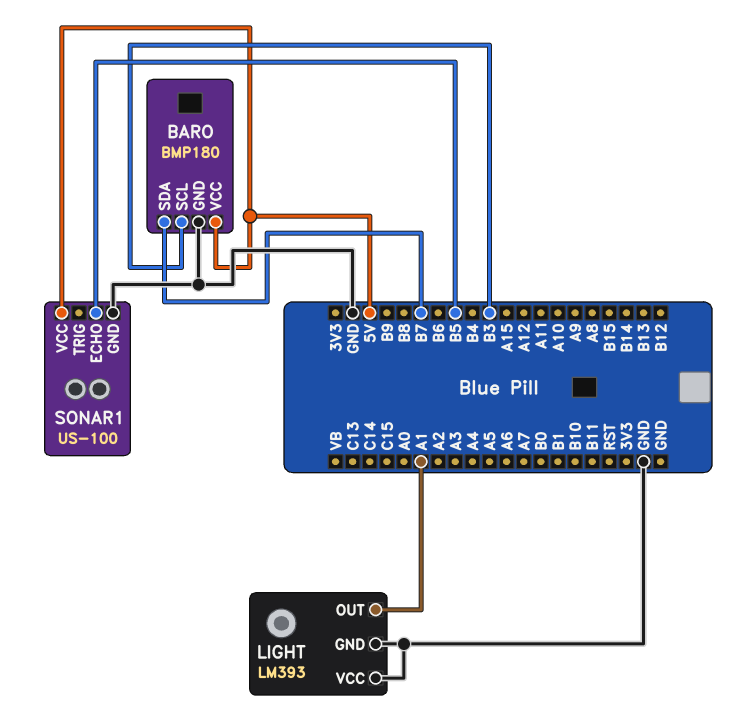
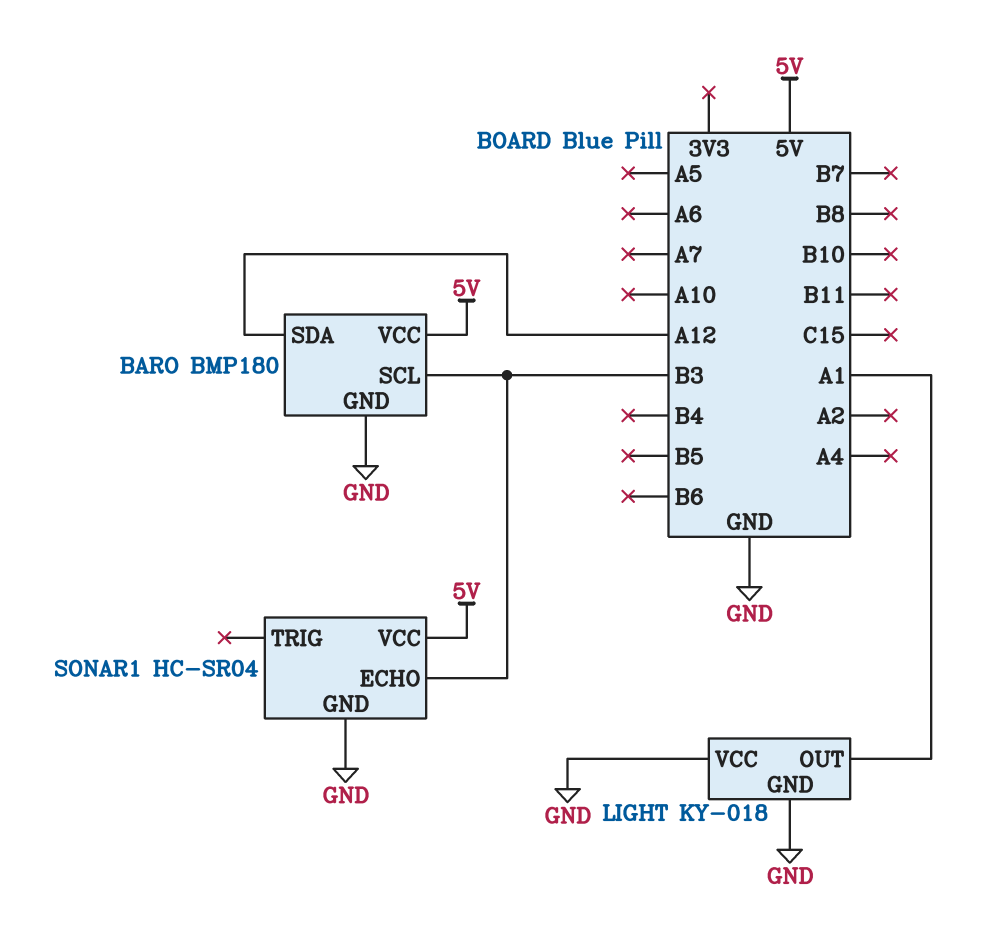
BARO pin SDA: B7 -> A12
LIGHT: LM393 -> KY-018
SONAR1: US-100 -> HC-SR04
SONAR1 pin ECHO: B5 -> B3

